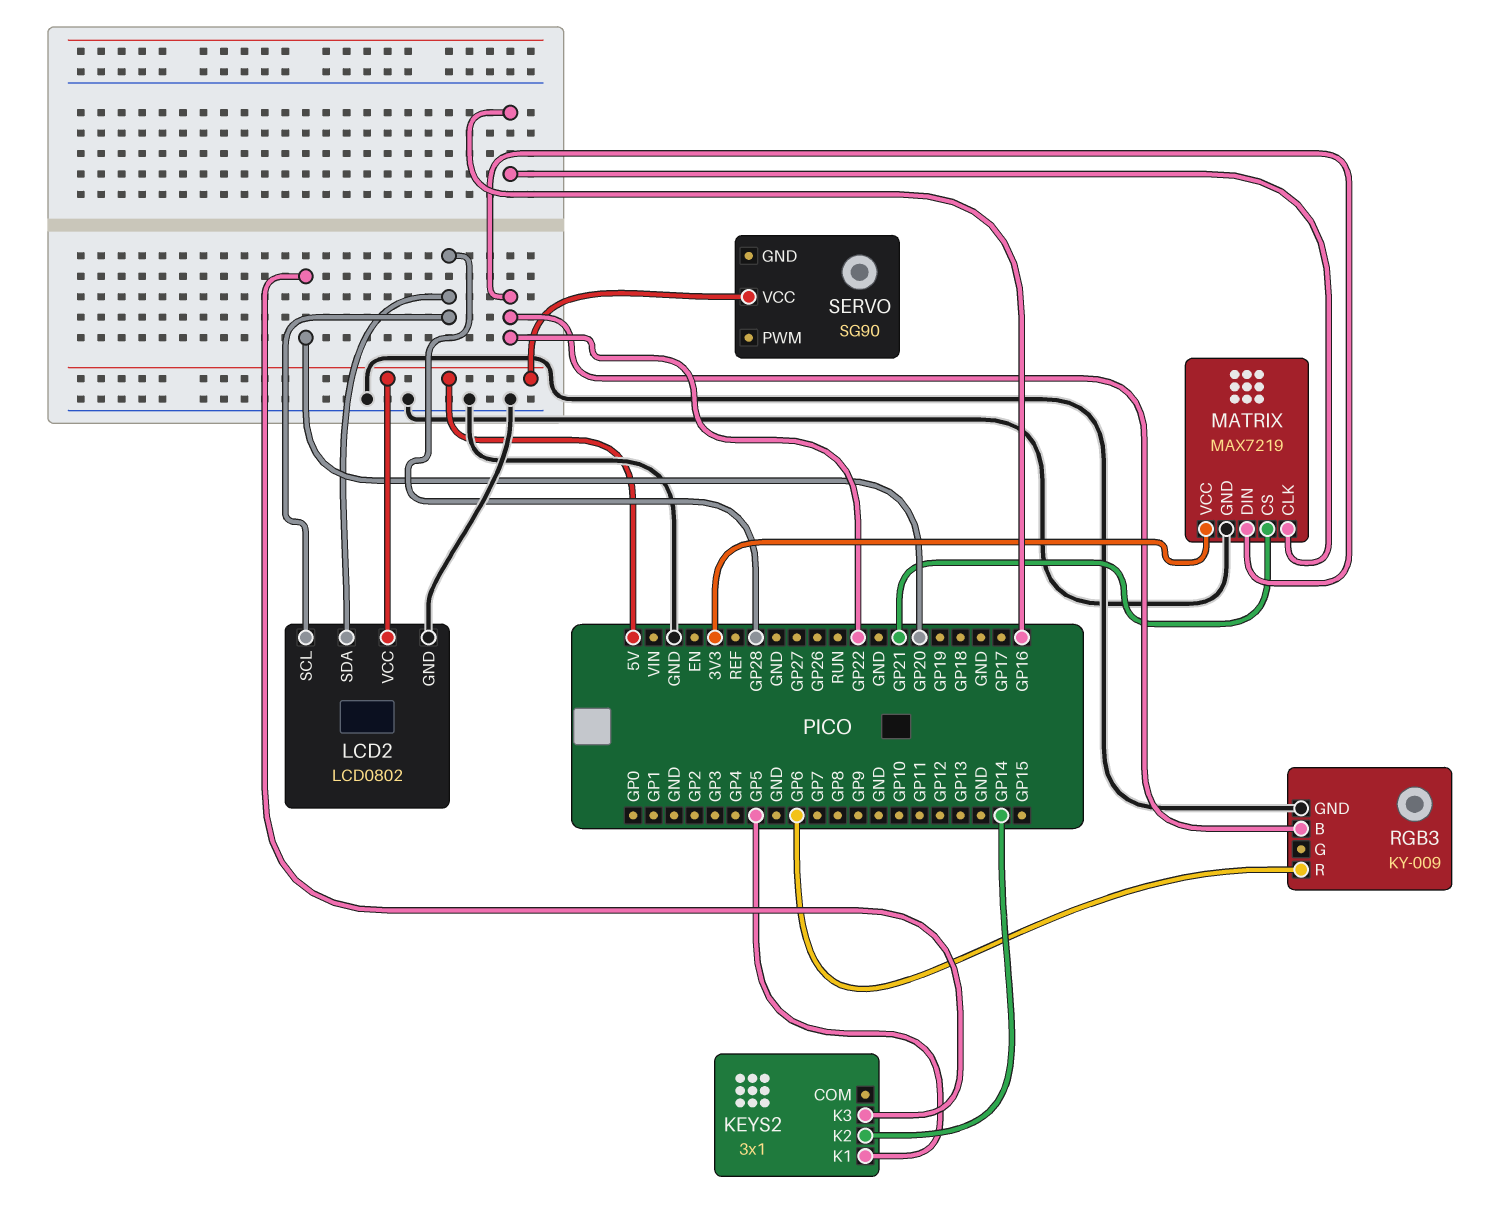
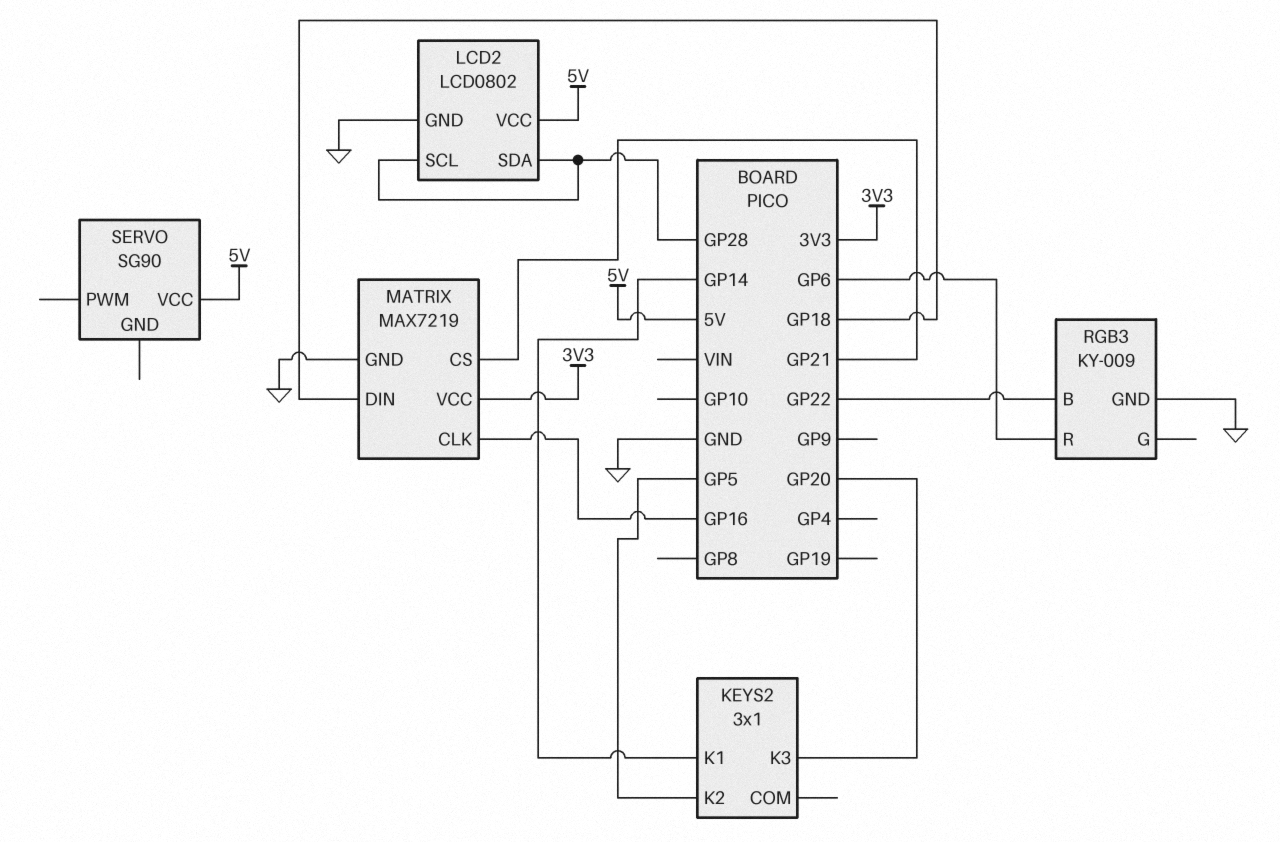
KEYS2 pin K1: GP5 -> GP14
KEYS2 pin K2: GP14 -> GP5
MATRIX pin DIN: GP22 -> GP18

